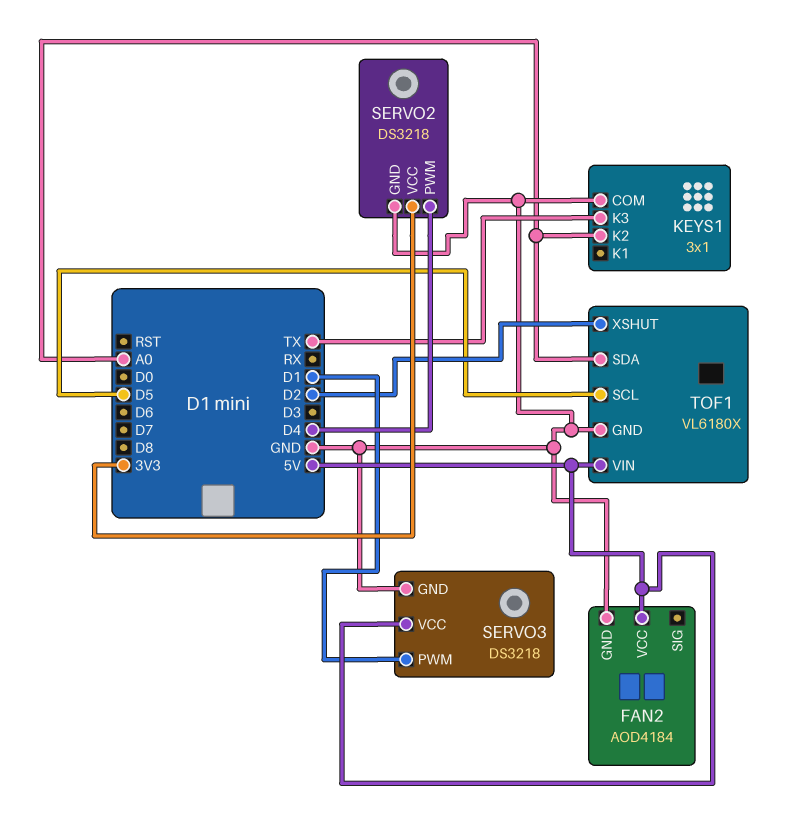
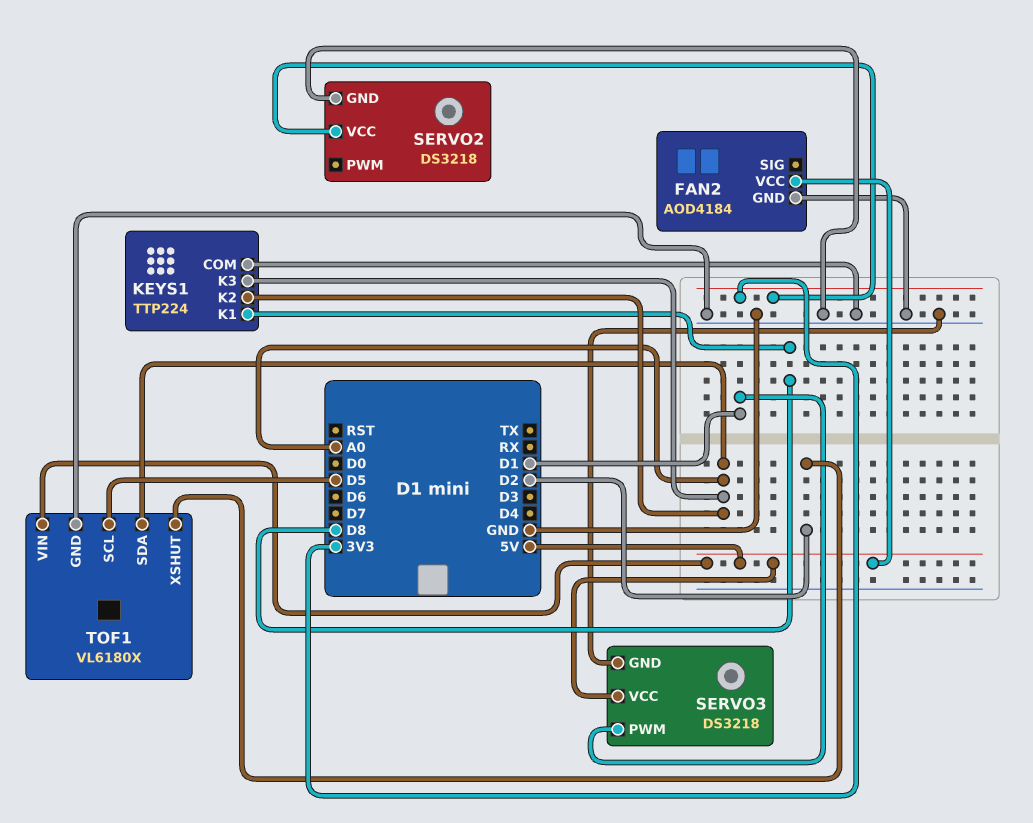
KEYS1: 3x1 -> TTP224
KEYS1 pin K1: none -> D8
KEYS1 pin K3: TX -> A0
SERVO2 pin PWM: D4 -> none

